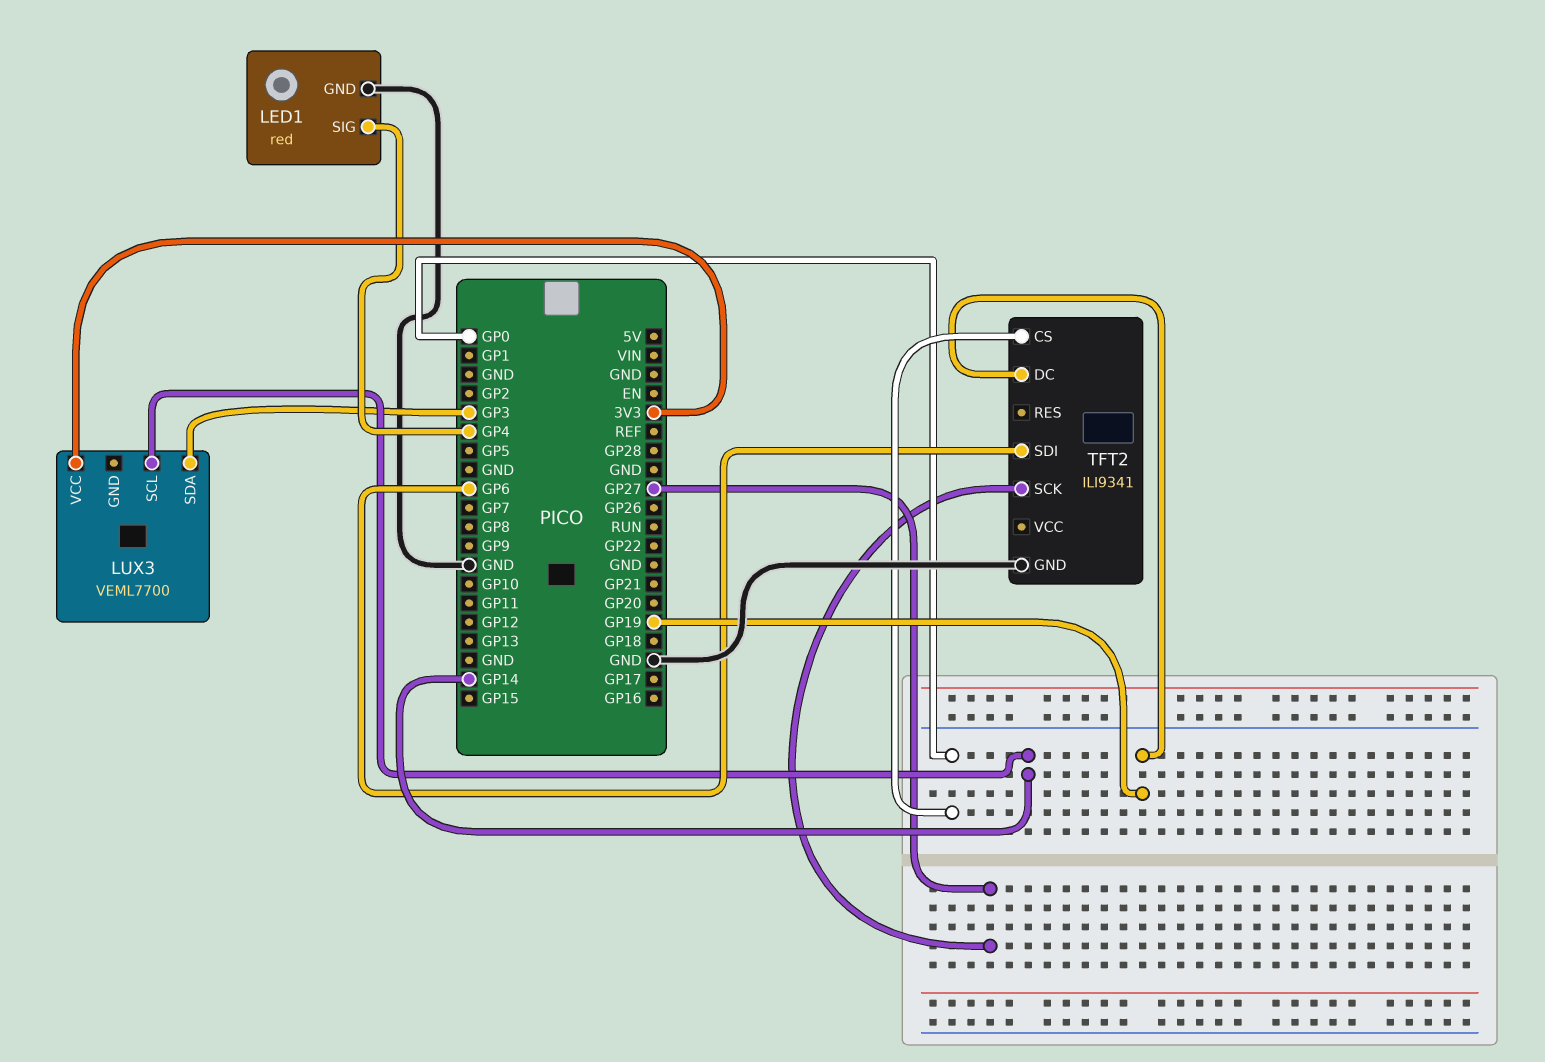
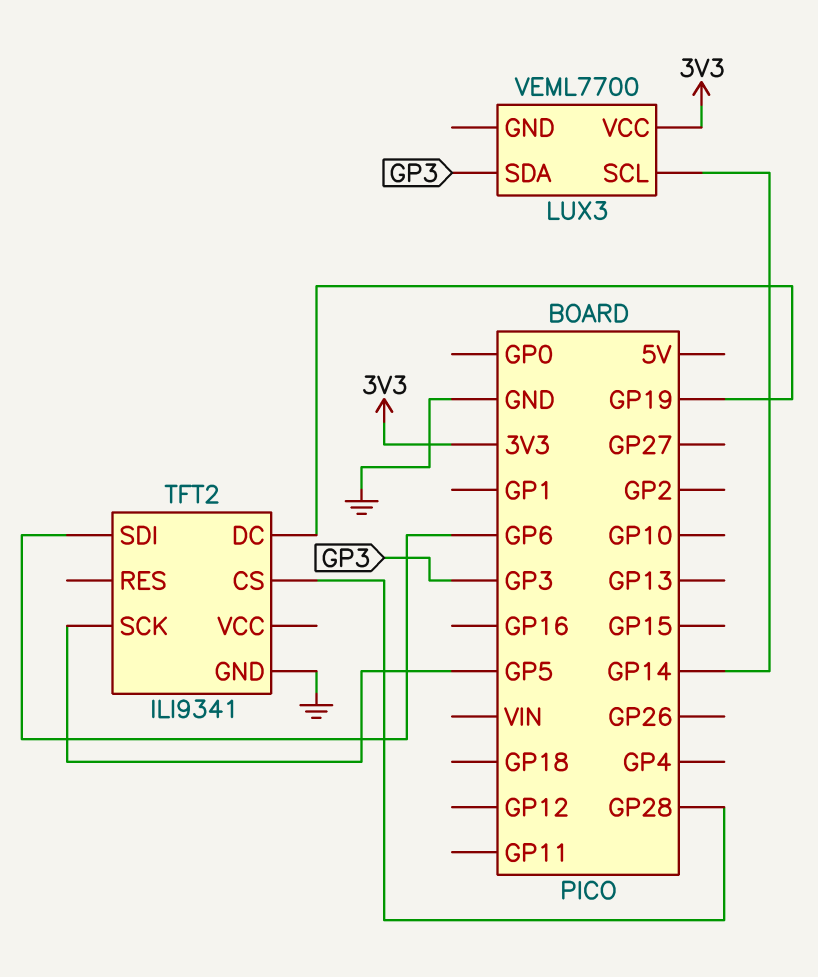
LED1: red -> none
LED1 pin GND: GND -> none
LED1 pin SIG: GP4 -> none
TFT2 pin CS: GP0 -> GP28
TFT2 pin SCK: GP27 -> GP5

